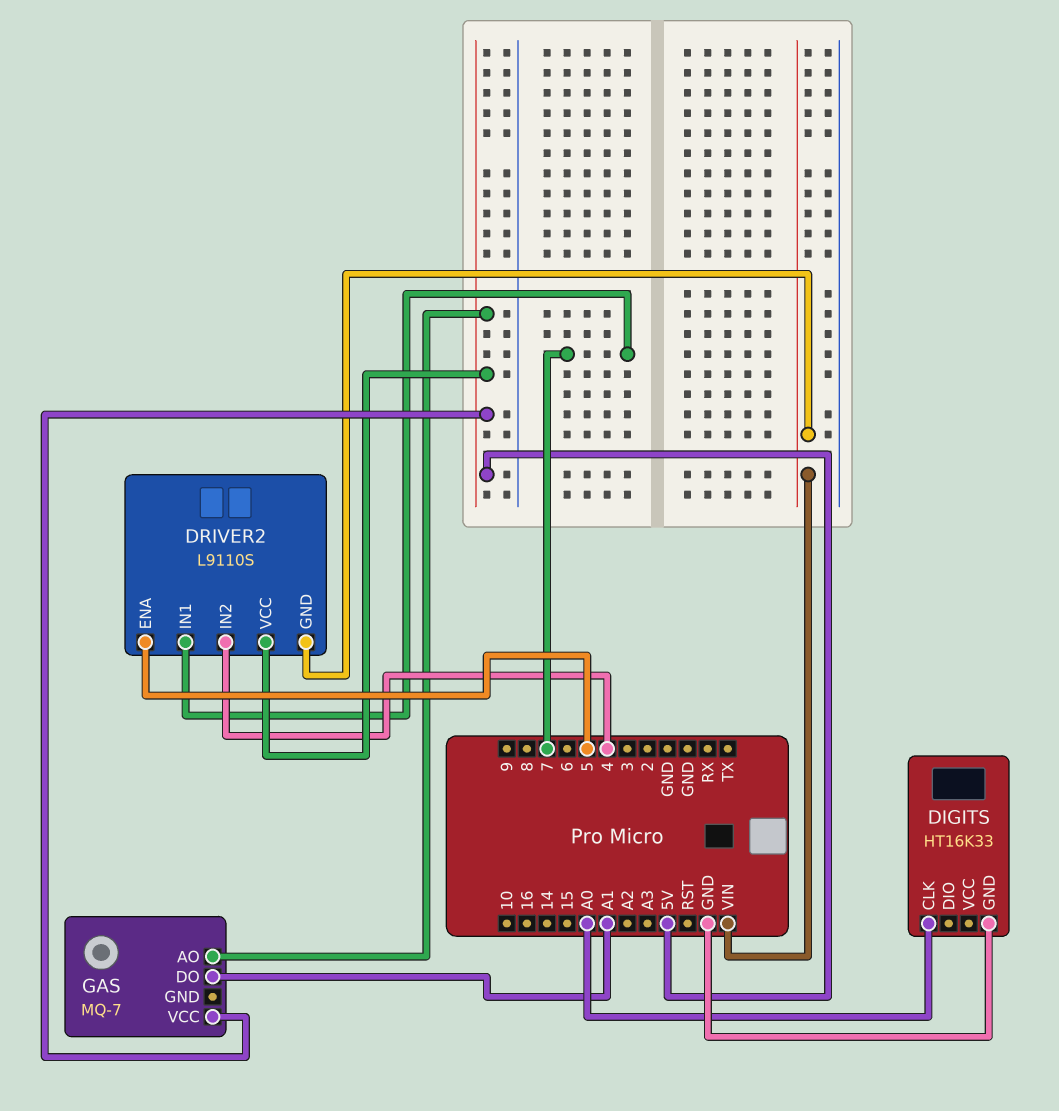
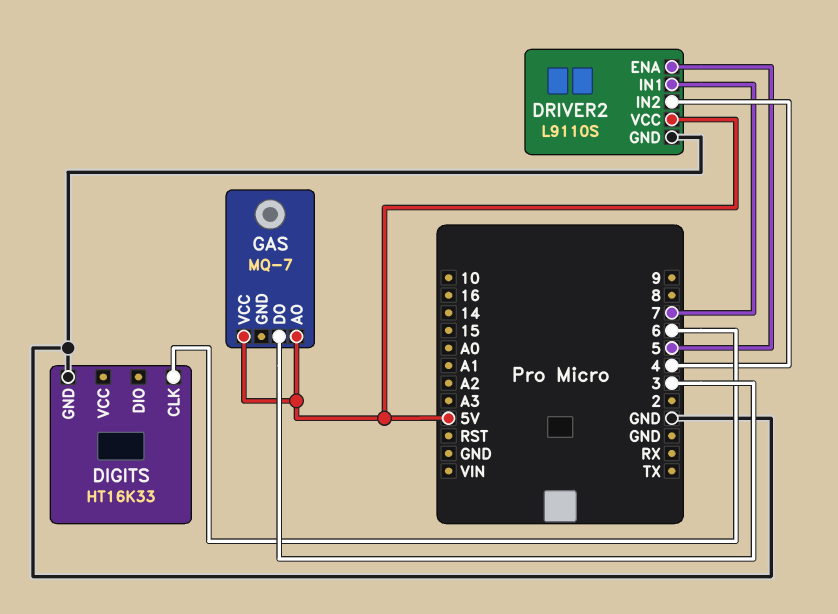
DIGITS pin CLK: A0 -> 6
DRIVER2 pin GND: VIN -> GND
GAS pin DO: A1 -> 3

